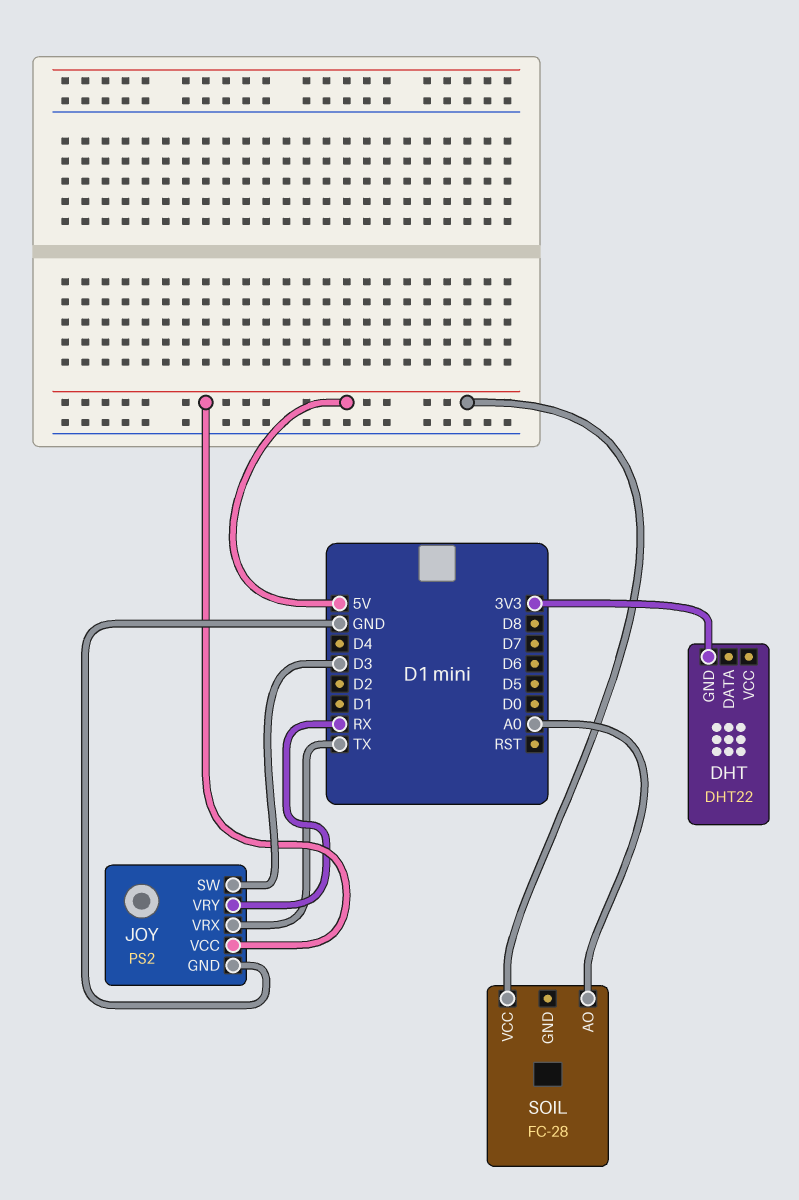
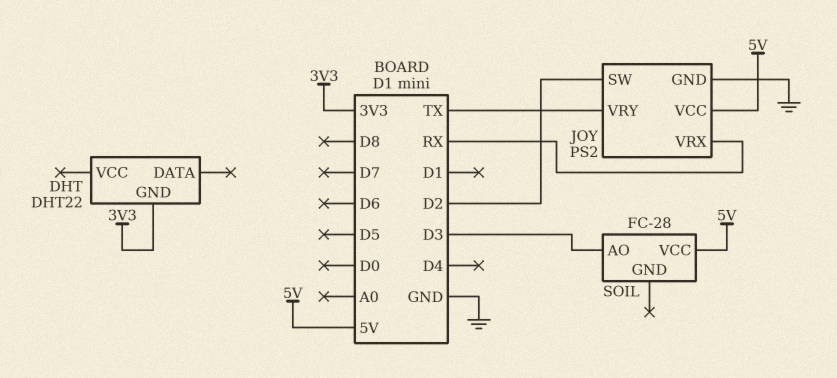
JOY pin SW: D3 -> D2
JOY pin VRX: TX -> RX
JOY pin VRY: RX -> TX
SOIL pin AO: A0 -> D3

